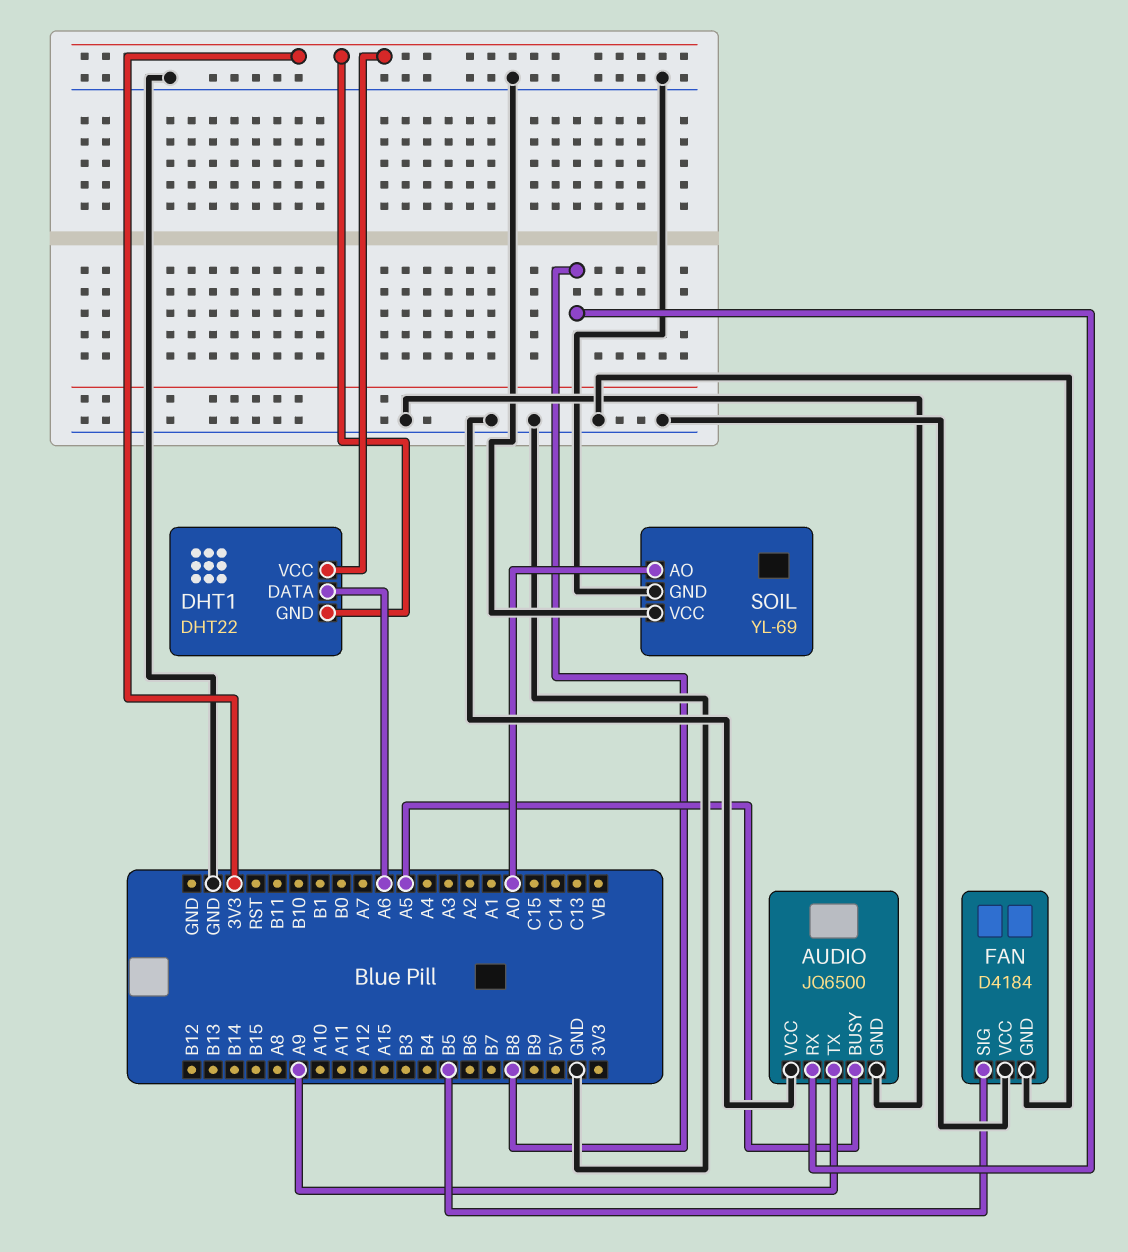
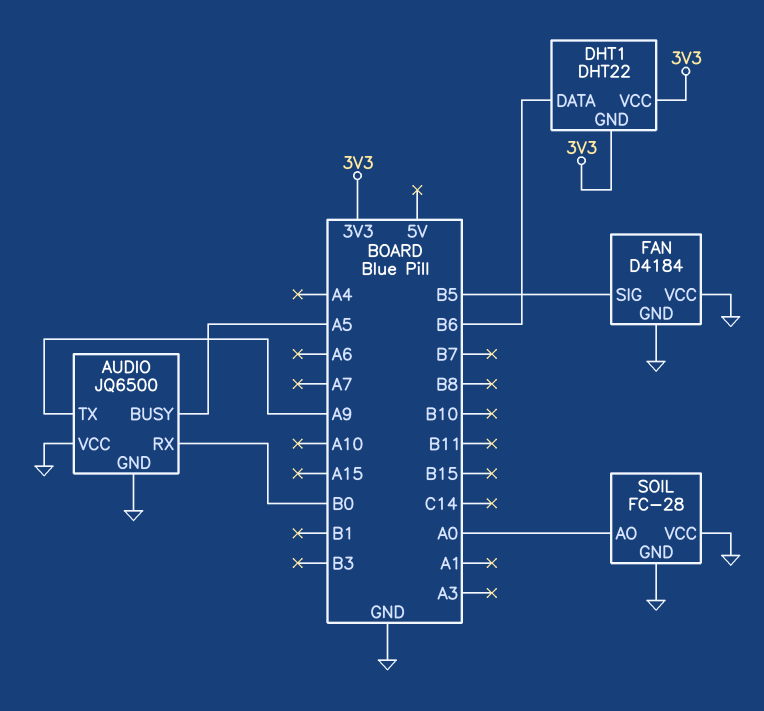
AUDIO pin RX: B8 -> B0
DHT1 pin DATA: A6 -> B6
SOIL: YL-69 -> FC-28

